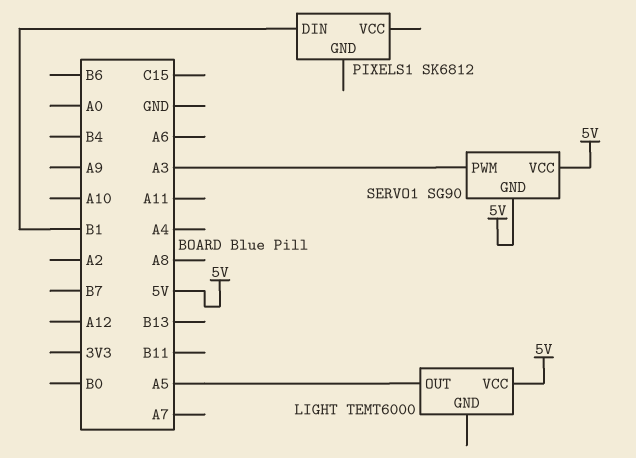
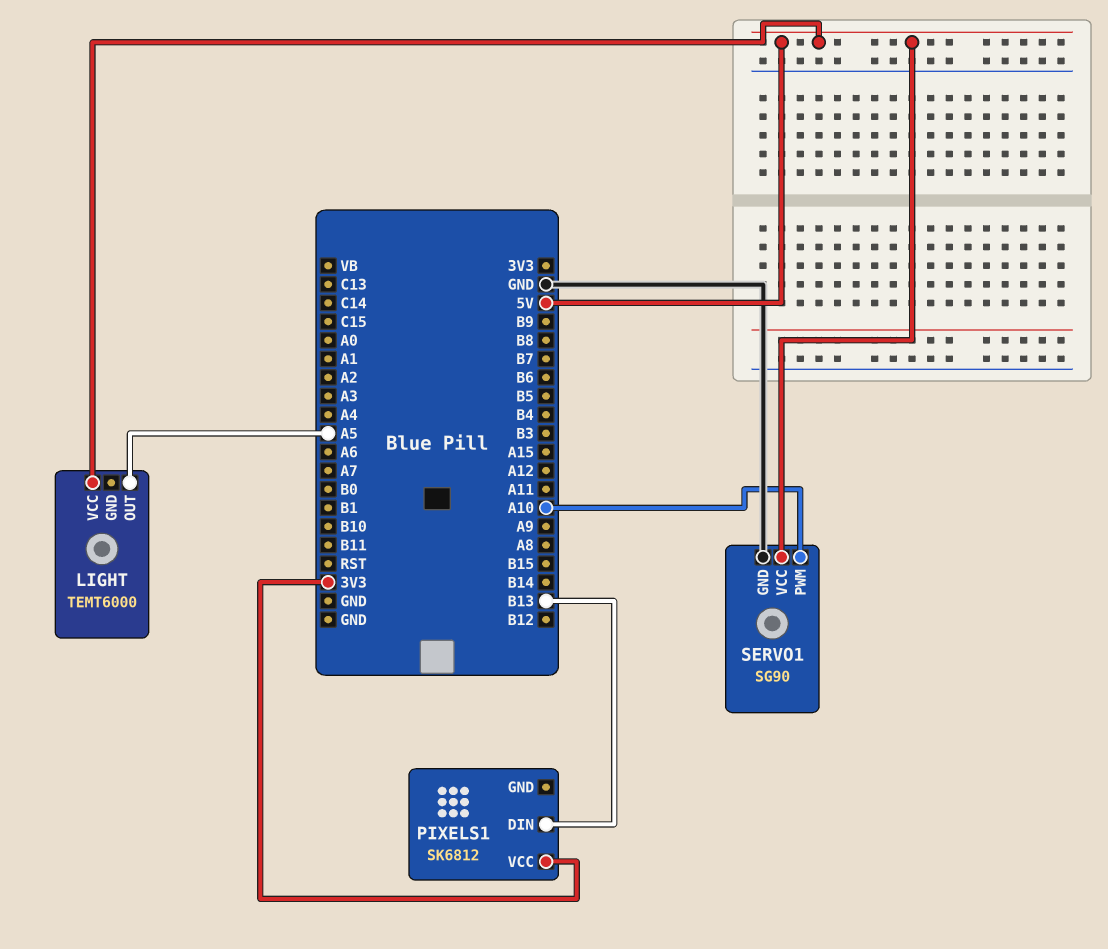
PIXELS1 pin DIN: B1 -> B13
PIXELS1 pin VCC: none -> 3V3
SERVO1 pin GND: 5V -> GND
SERVO1 pin PWM: A3 -> A10

